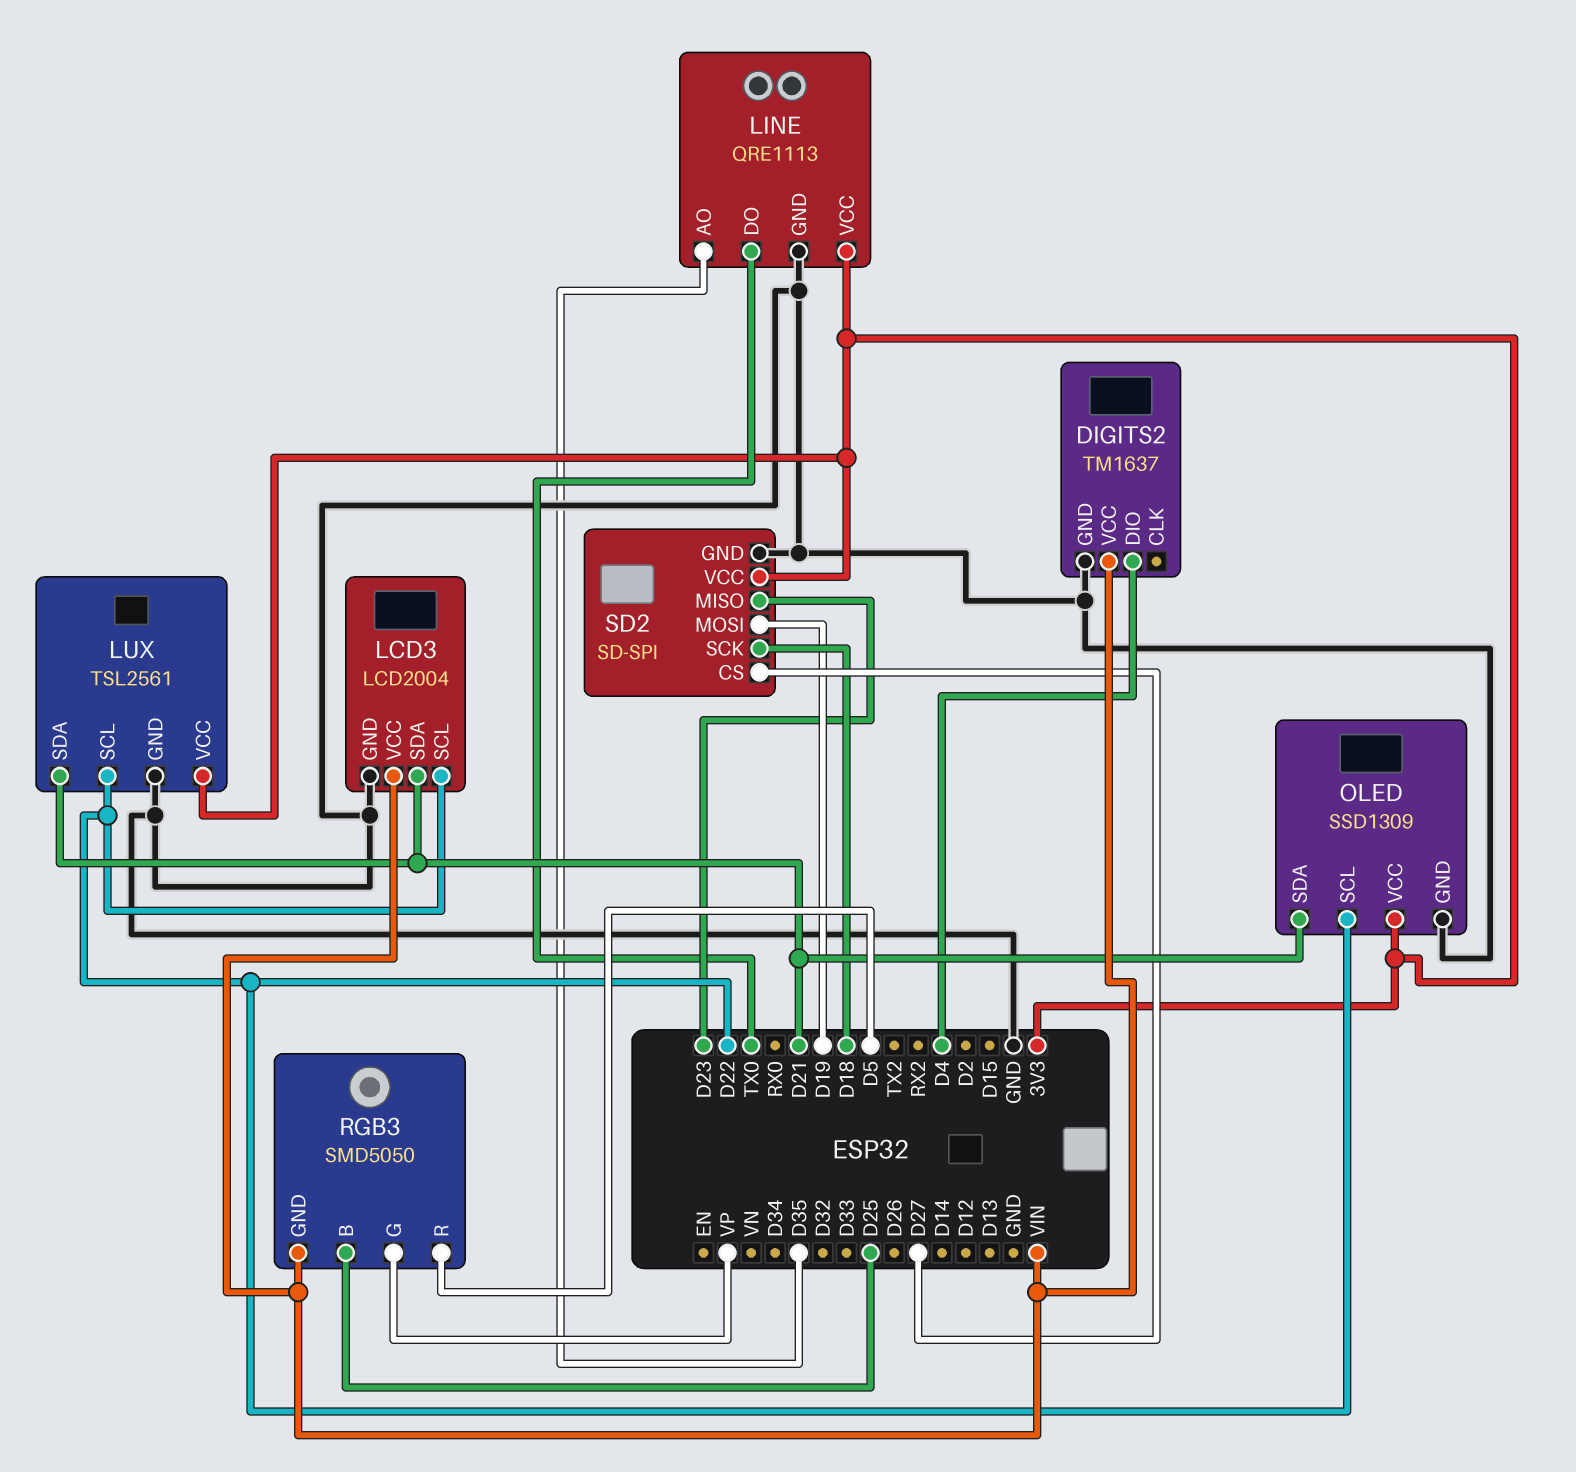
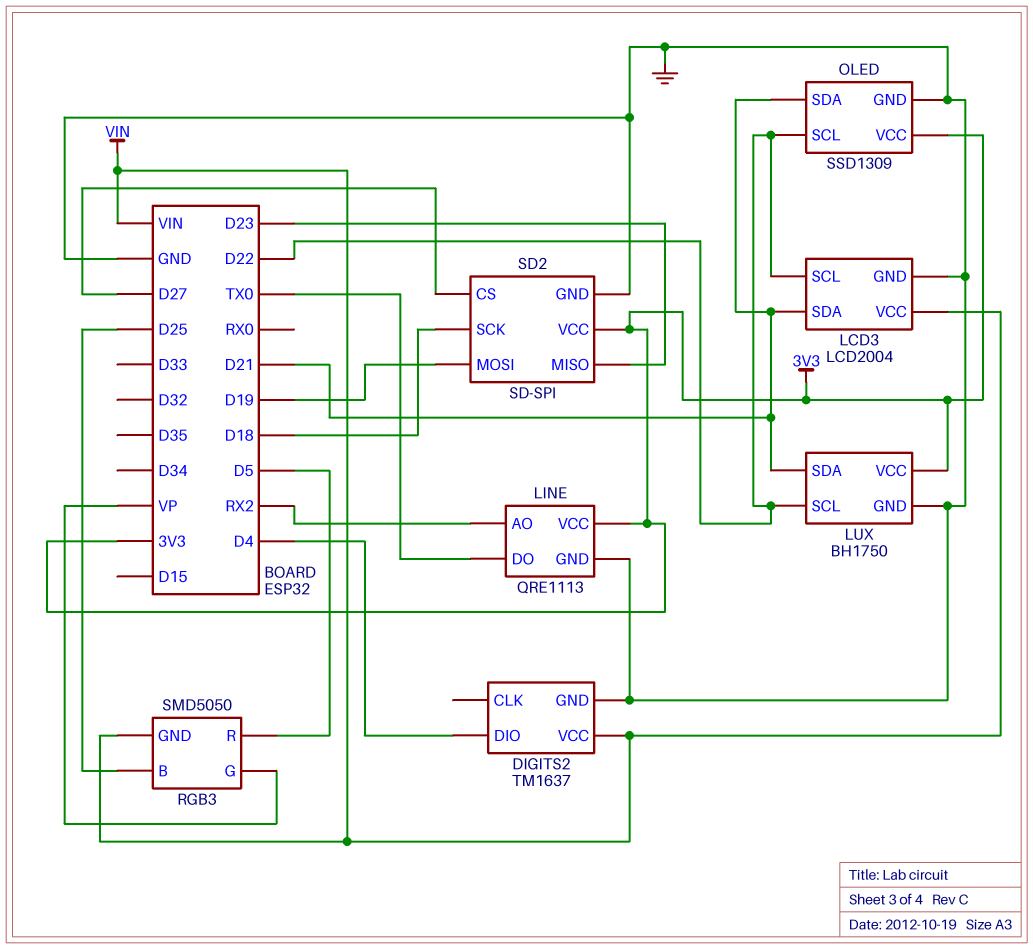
LINE pin AO: D35 -> RX2
LUX: TSL2561 -> BH1750

